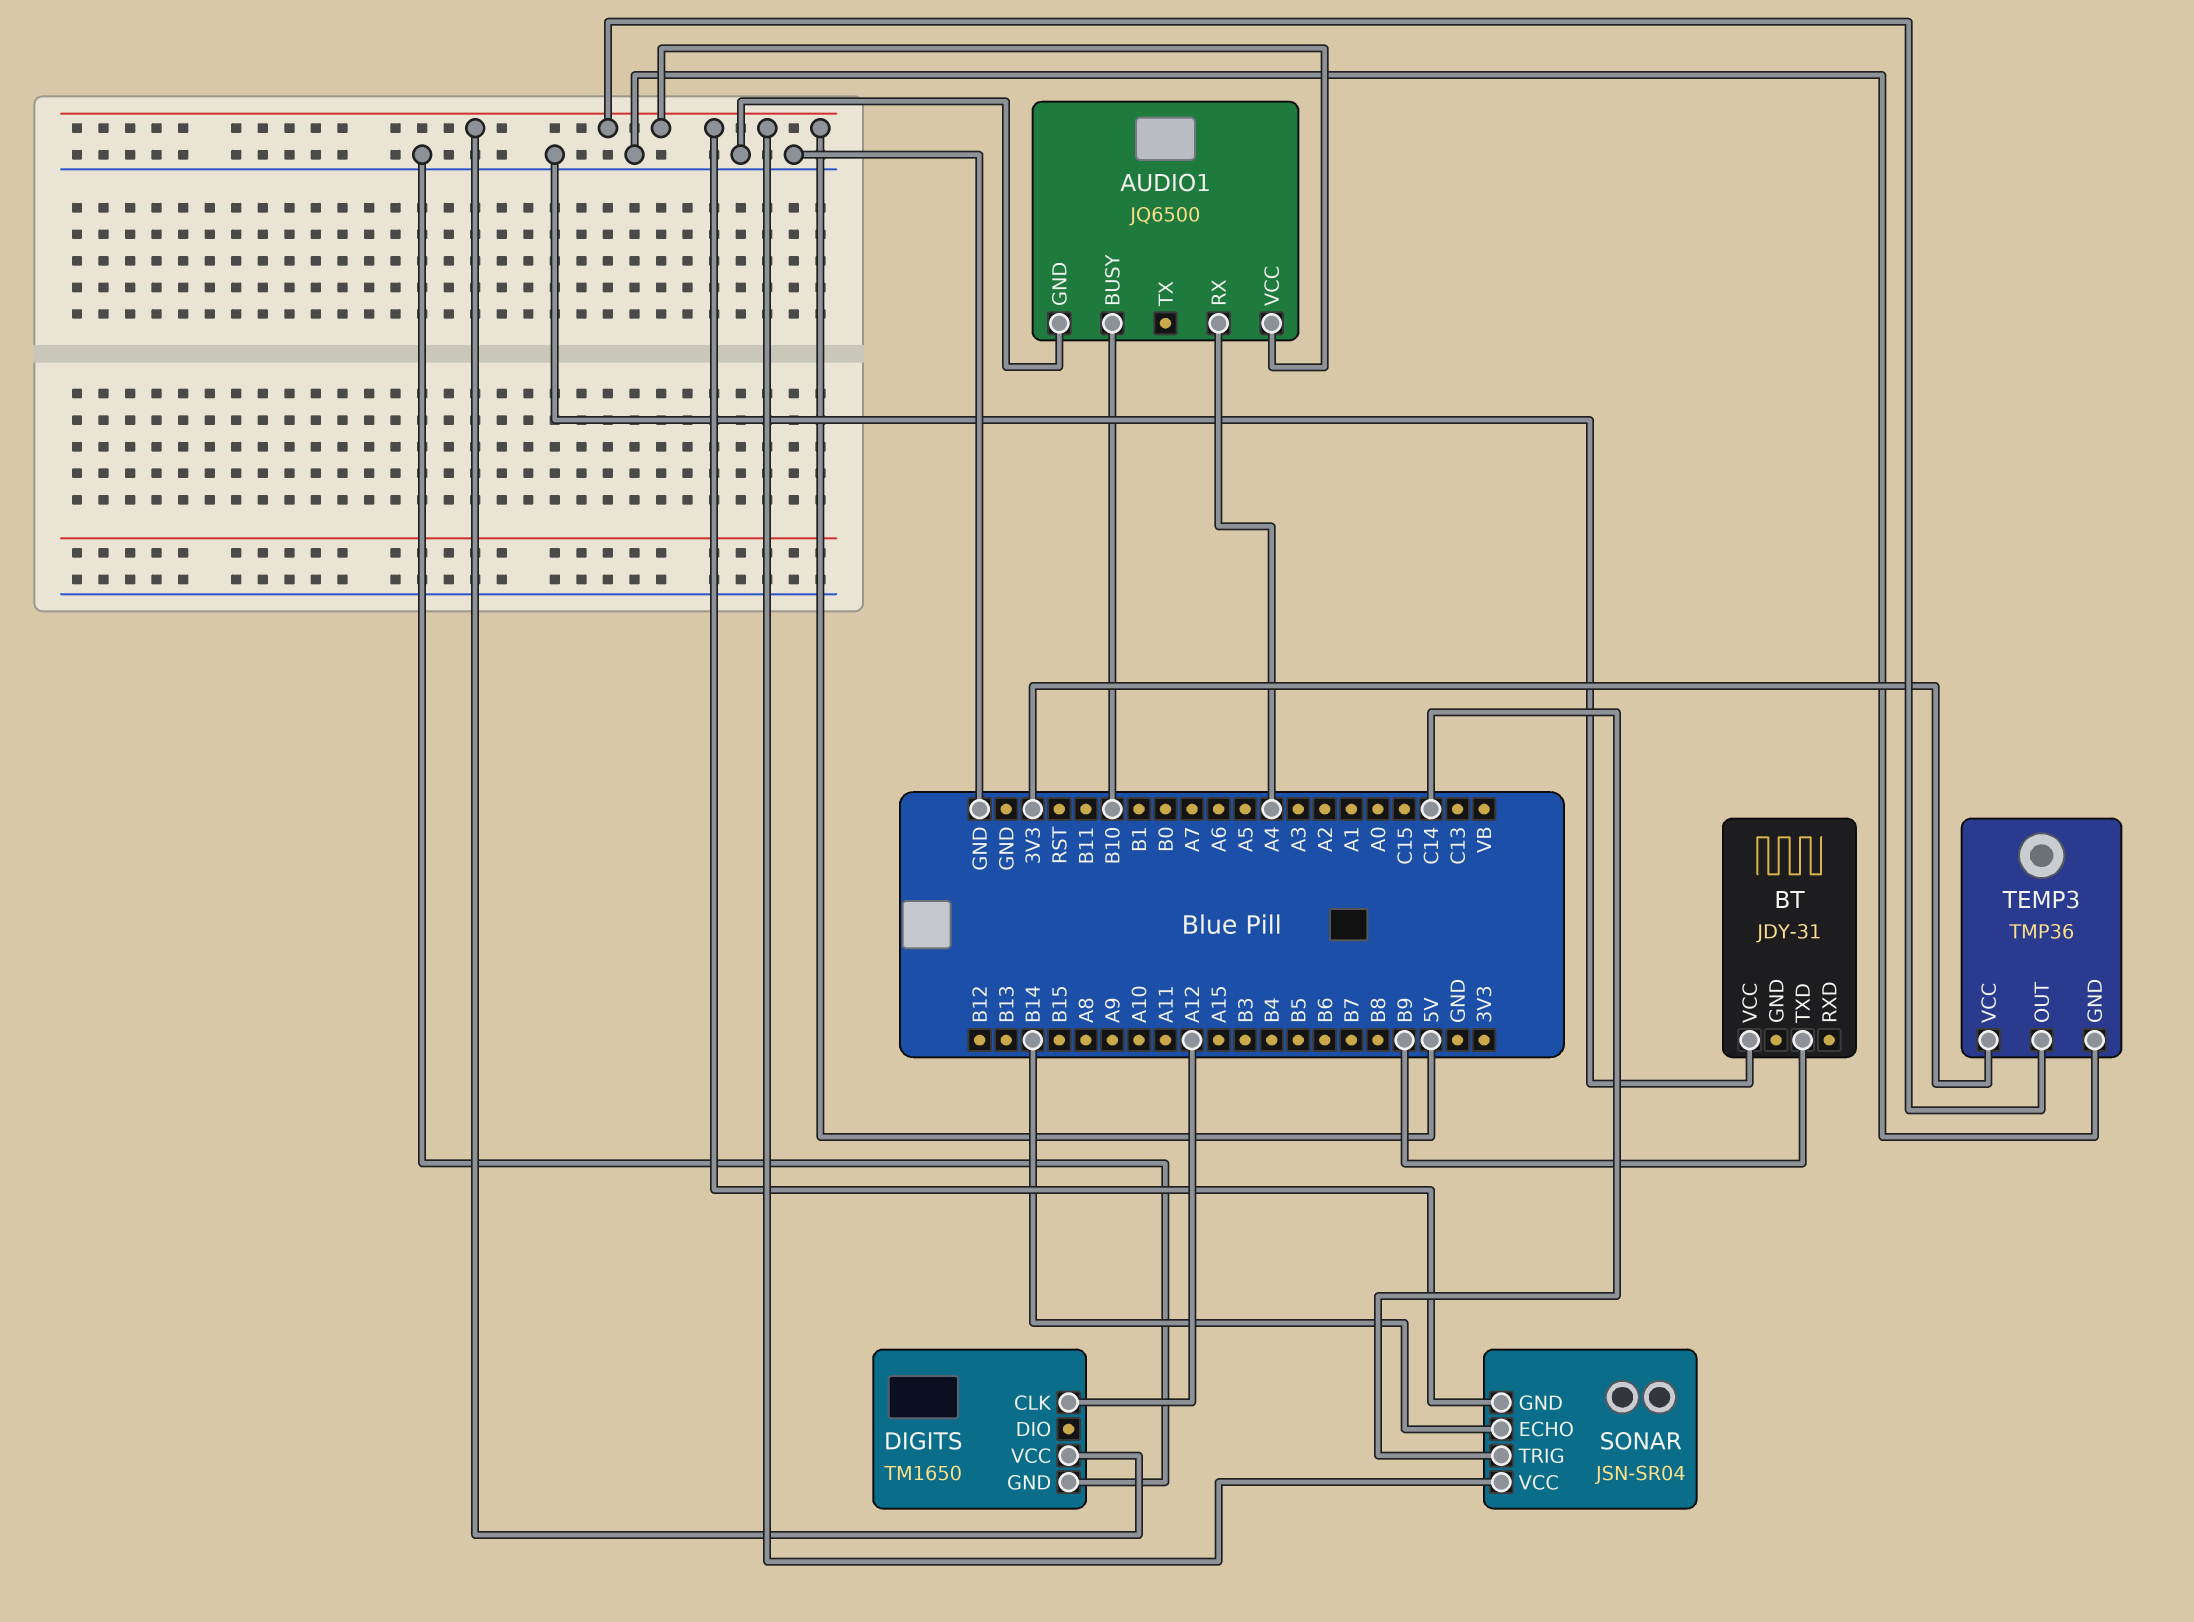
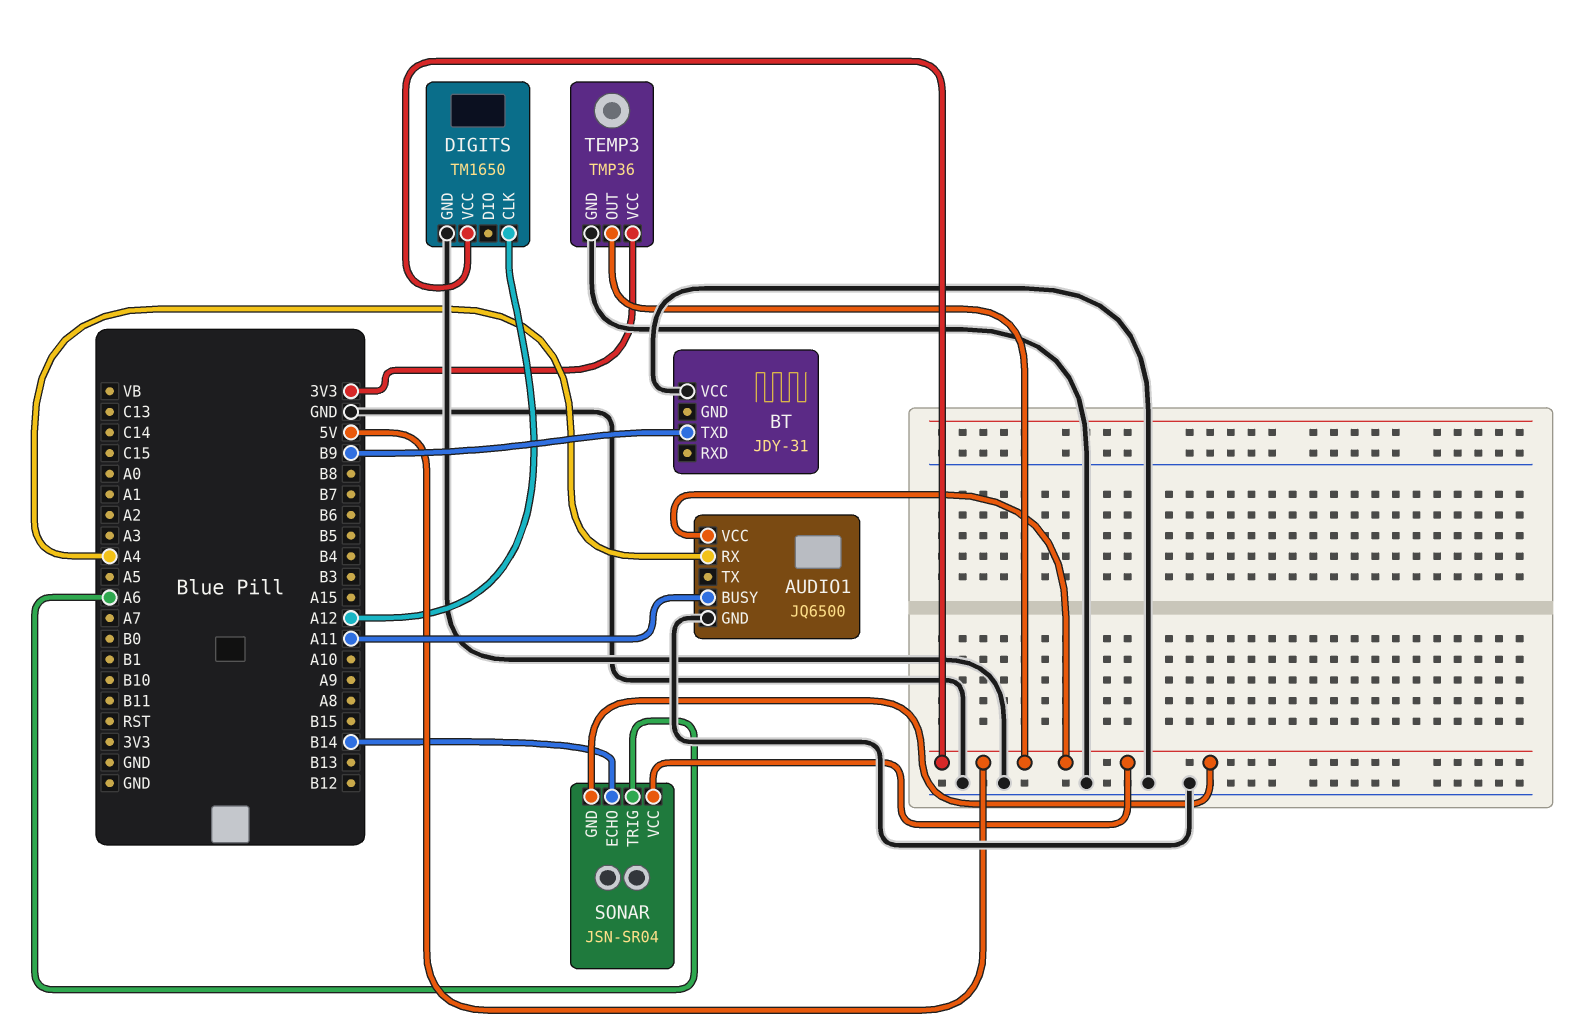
AUDIO1 pin BUSY: B10 -> A11
SONAR pin TRIG: C14 -> A6

